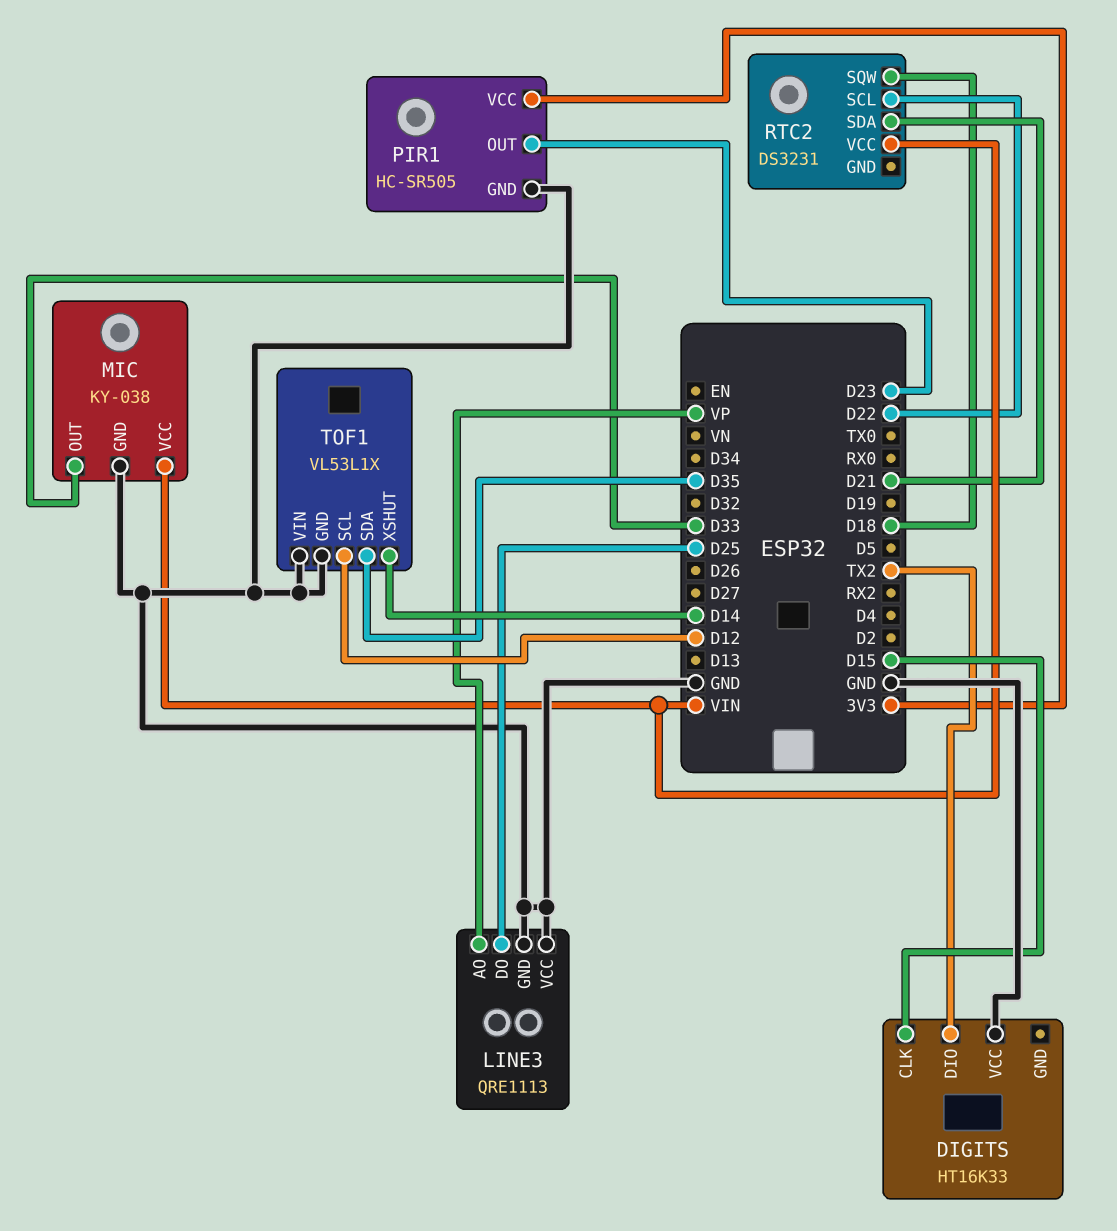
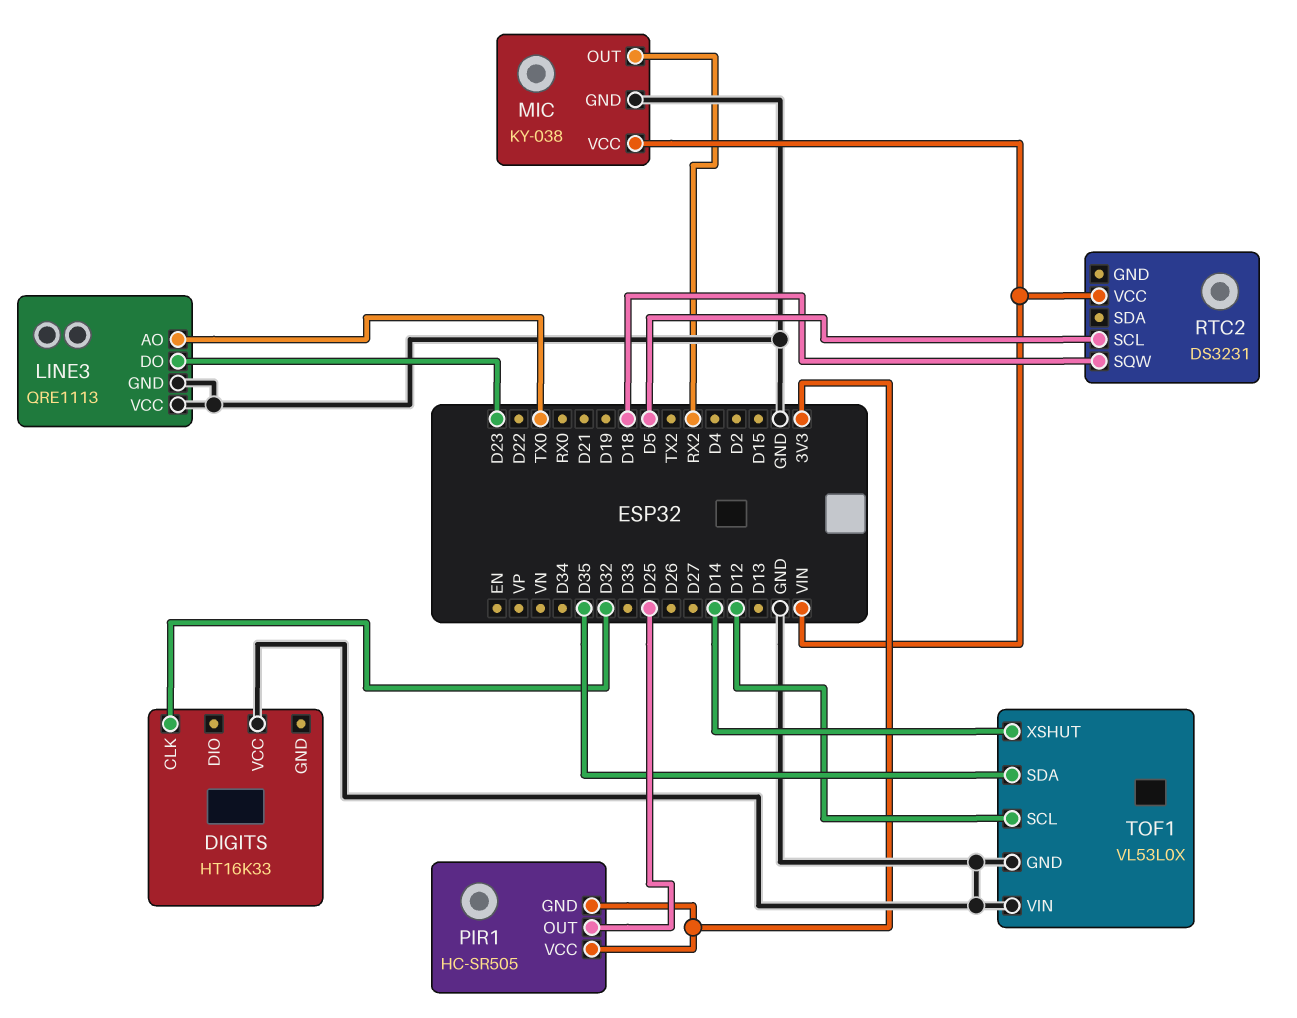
DIGITS pin CLK: D15 -> D32
DIGITS pin DIO: TX2 -> none
LINE3 pin AO: VP -> TX0
LINE3 pin DO: D25 -> D23
MIC pin OUT: D33 -> RX2
PIR1 pin GND: GND -> 3V3
PIR1 pin OUT: D23 -> D25
RTC2 pin SCL: D22 -> D5
RTC2 pin SDA: D21 -> none
TOF1: VL53L1X -> VL53L0X

